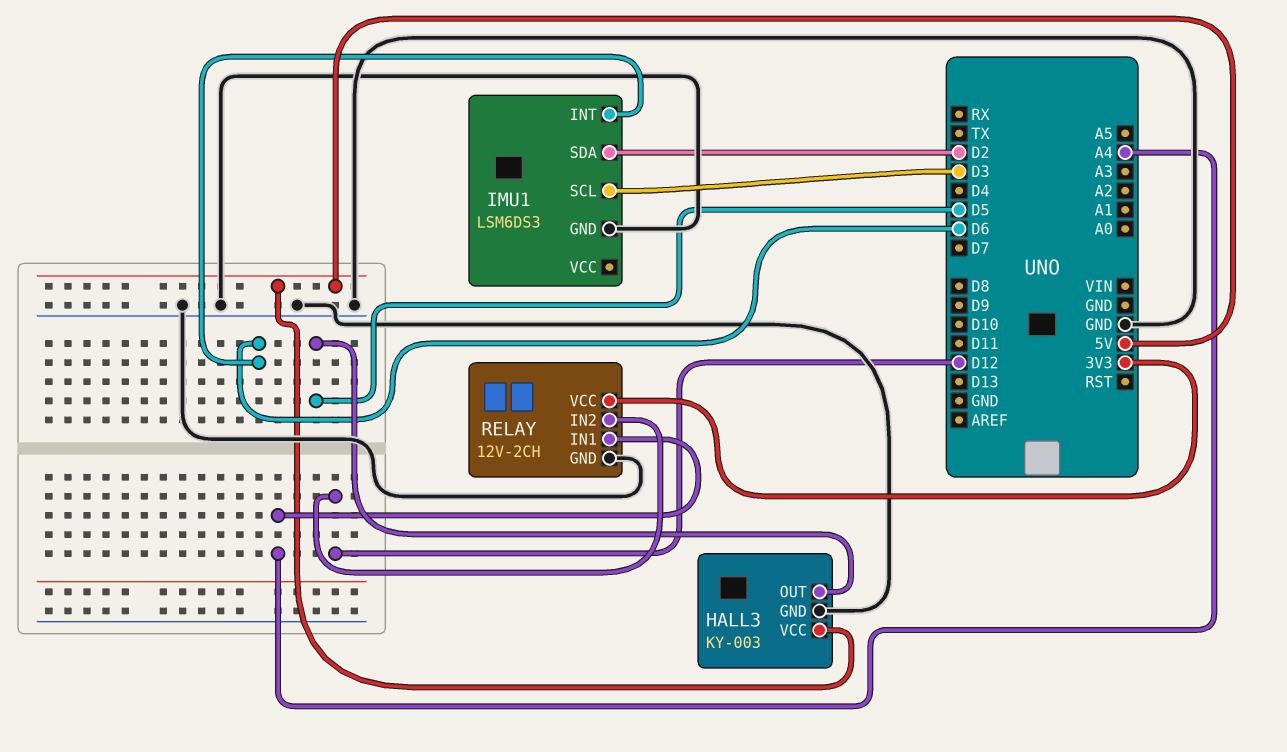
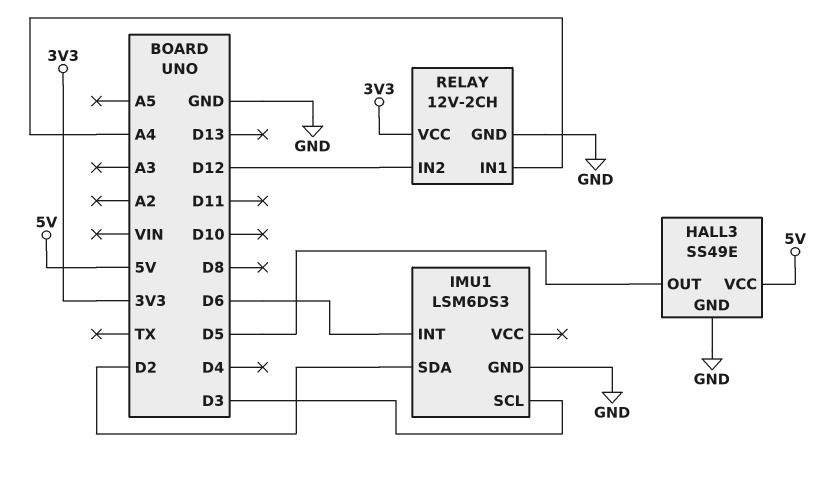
HALL3: KY-003 -> SS49E

